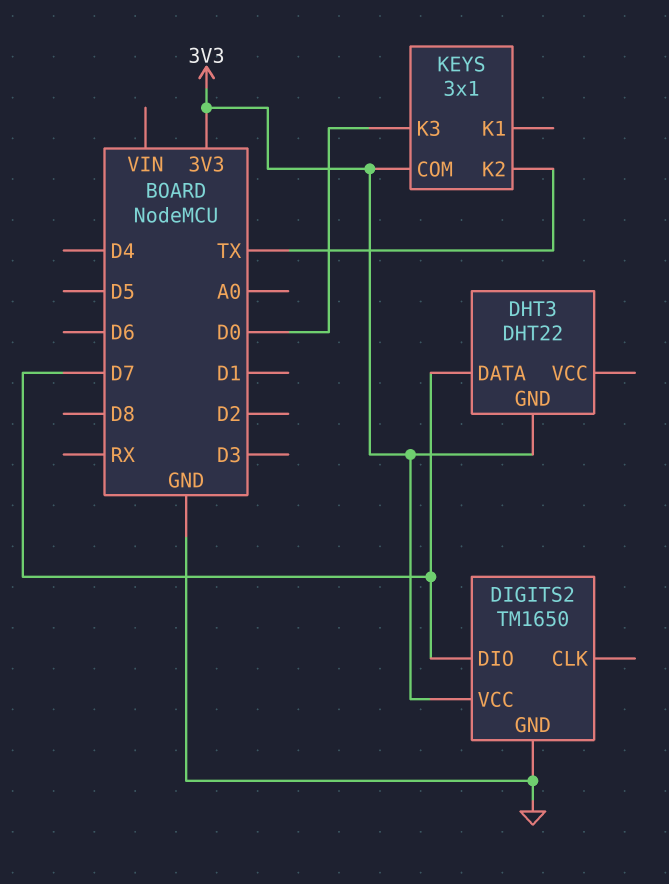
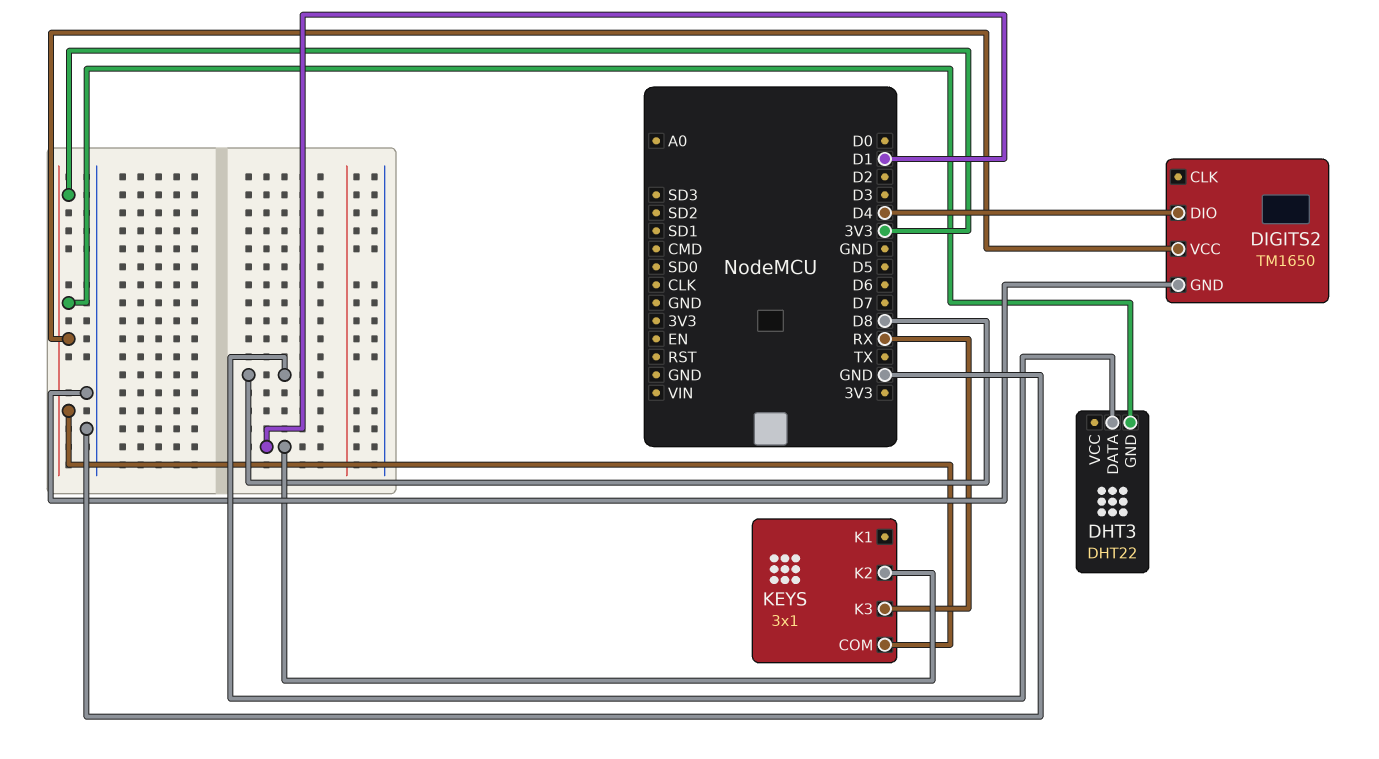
DHT3 pin DATA: D7 -> D8
DIGITS2 pin DIO: D7 -> D4
KEYS pin K2: TX -> D1
KEYS pin K3: D0 -> RX

